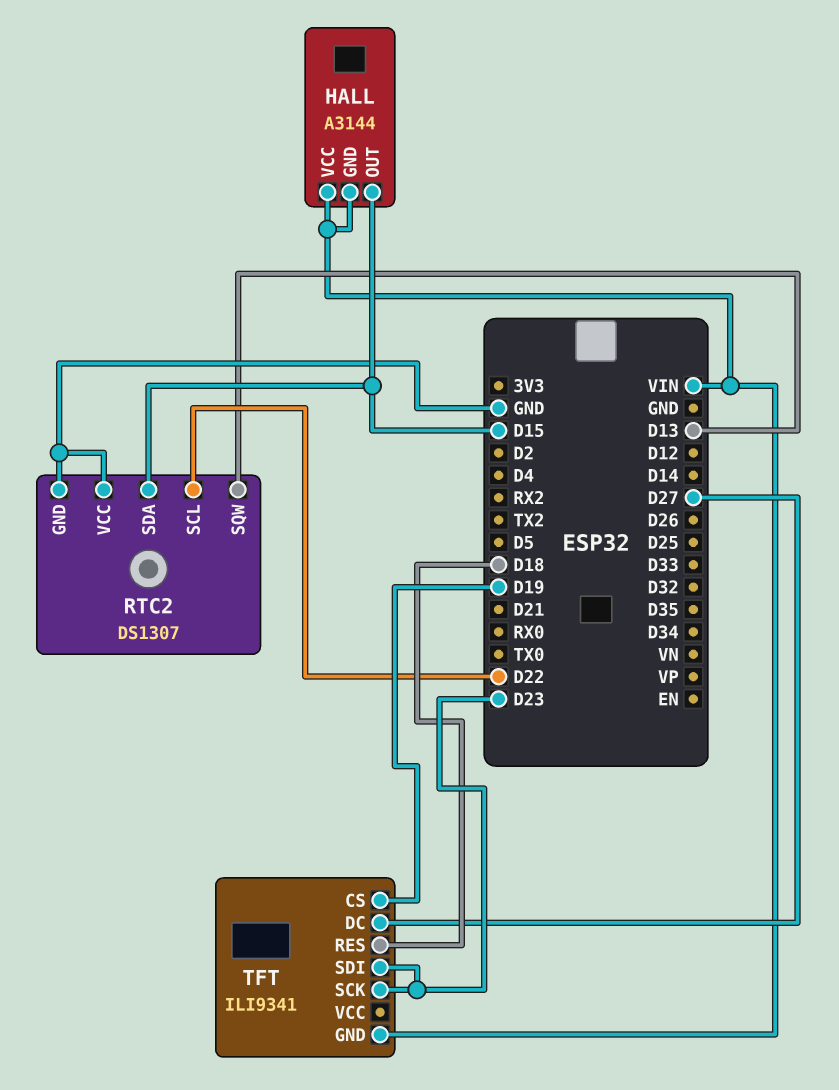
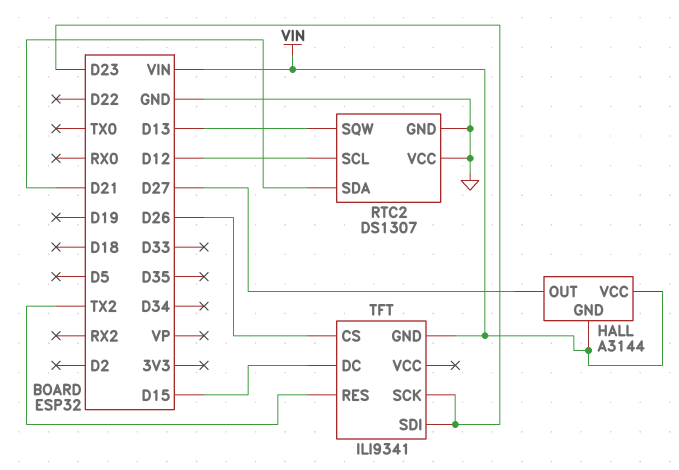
HALL pin OUT: D15 -> D27
RTC2 pin SCL: D22 -> D12
RTC2 pin SDA: D15 -> D21
TFT pin CS: D19 -> D26
TFT pin DC: D27 -> D15
TFT pin RES: D18 -> TX2

